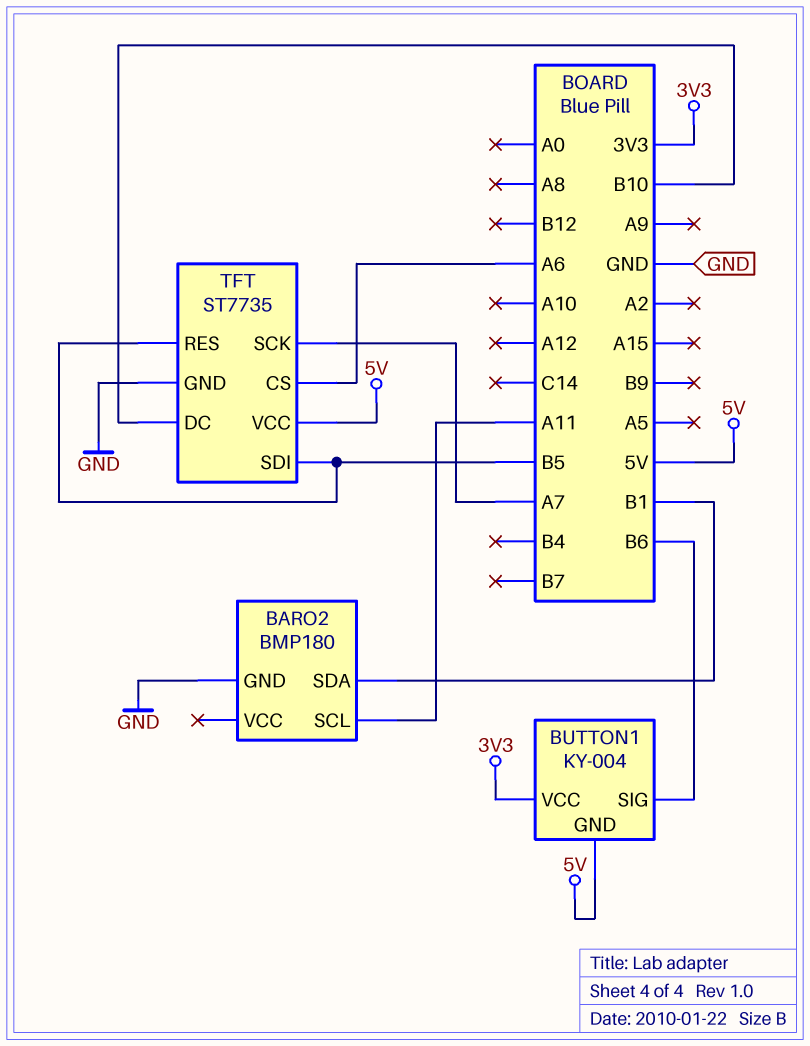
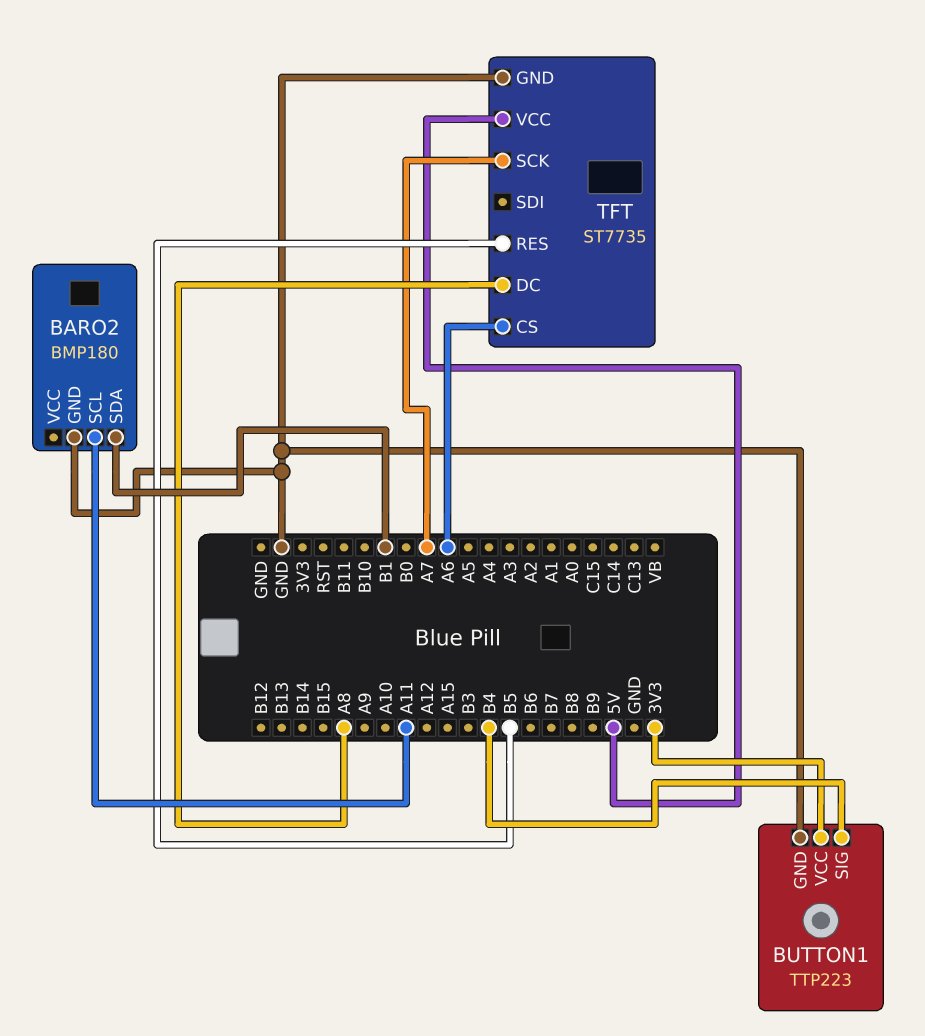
BUTTON1: KY-004 -> TTP223
BUTTON1 pin GND: 5V -> GND
BUTTON1 pin SIG: B6 -> B4
TFT pin DC: B10 -> A8
TFT pin SDI: B5 -> none

